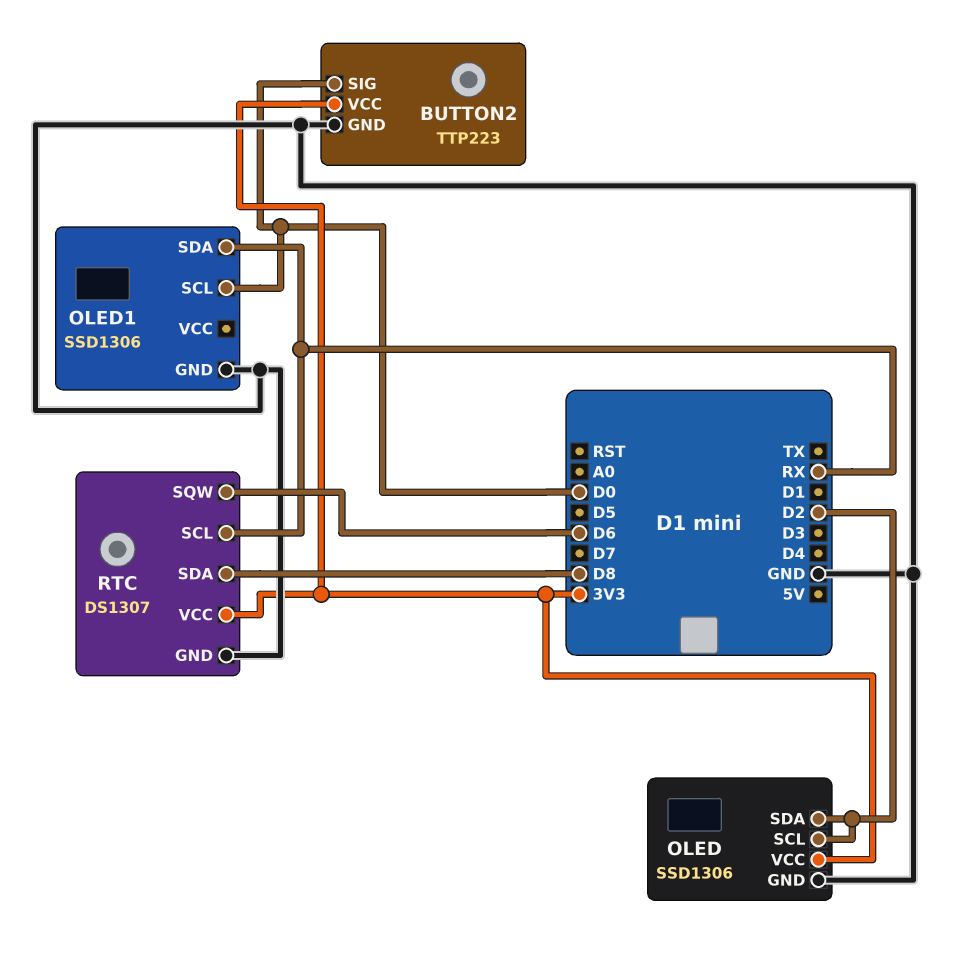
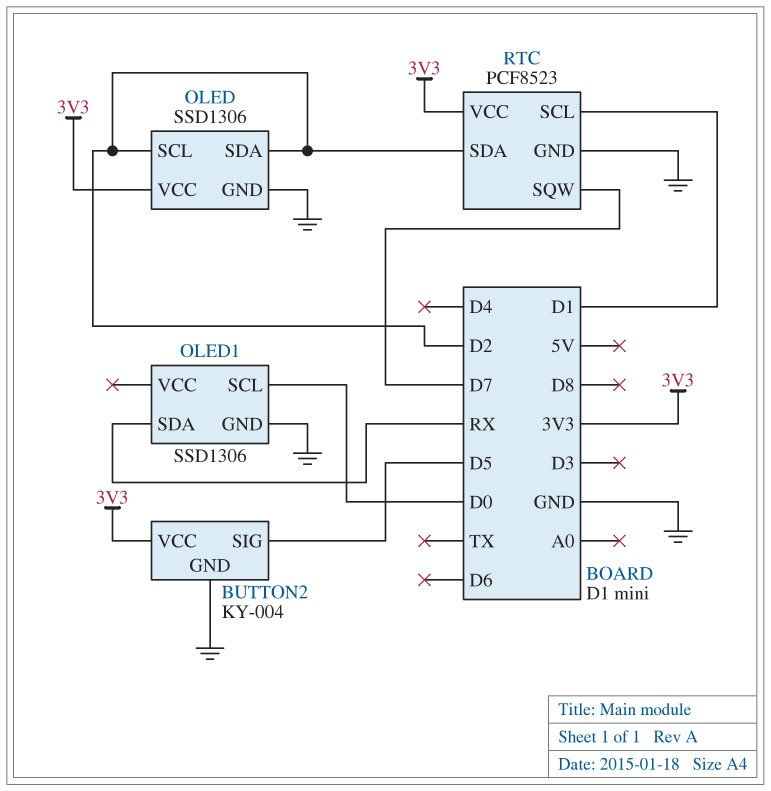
BUTTON2: TTP223 -> KY-004
BUTTON2 pin SIG: D0 -> D5
RTC: DS1307 -> PCF8523
RTC pin SCL: RX -> D1
RTC pin SDA: D8 -> D2
RTC pin SQW: D6 -> D7

